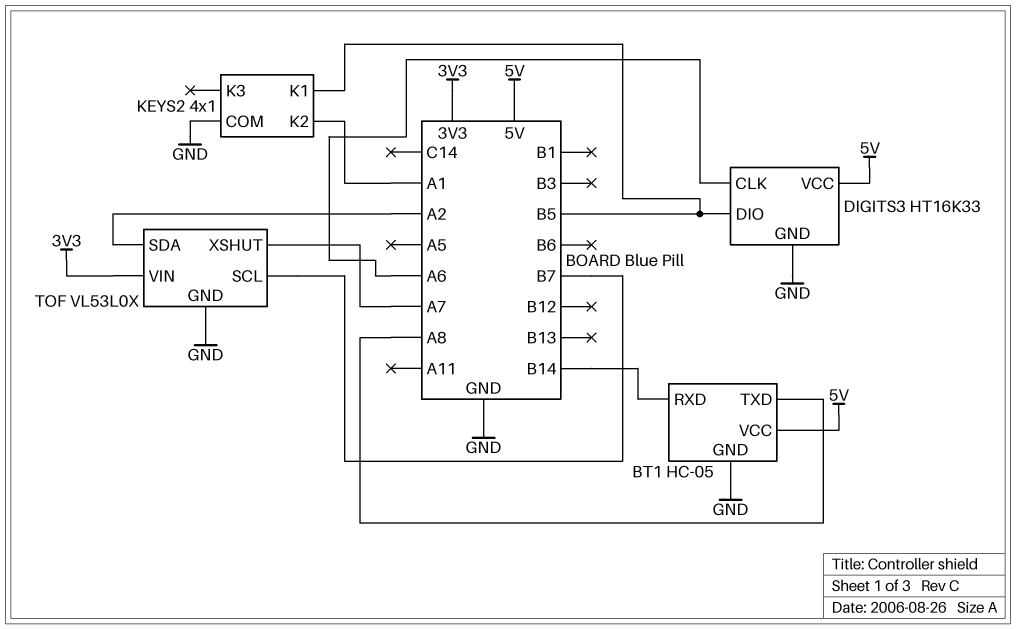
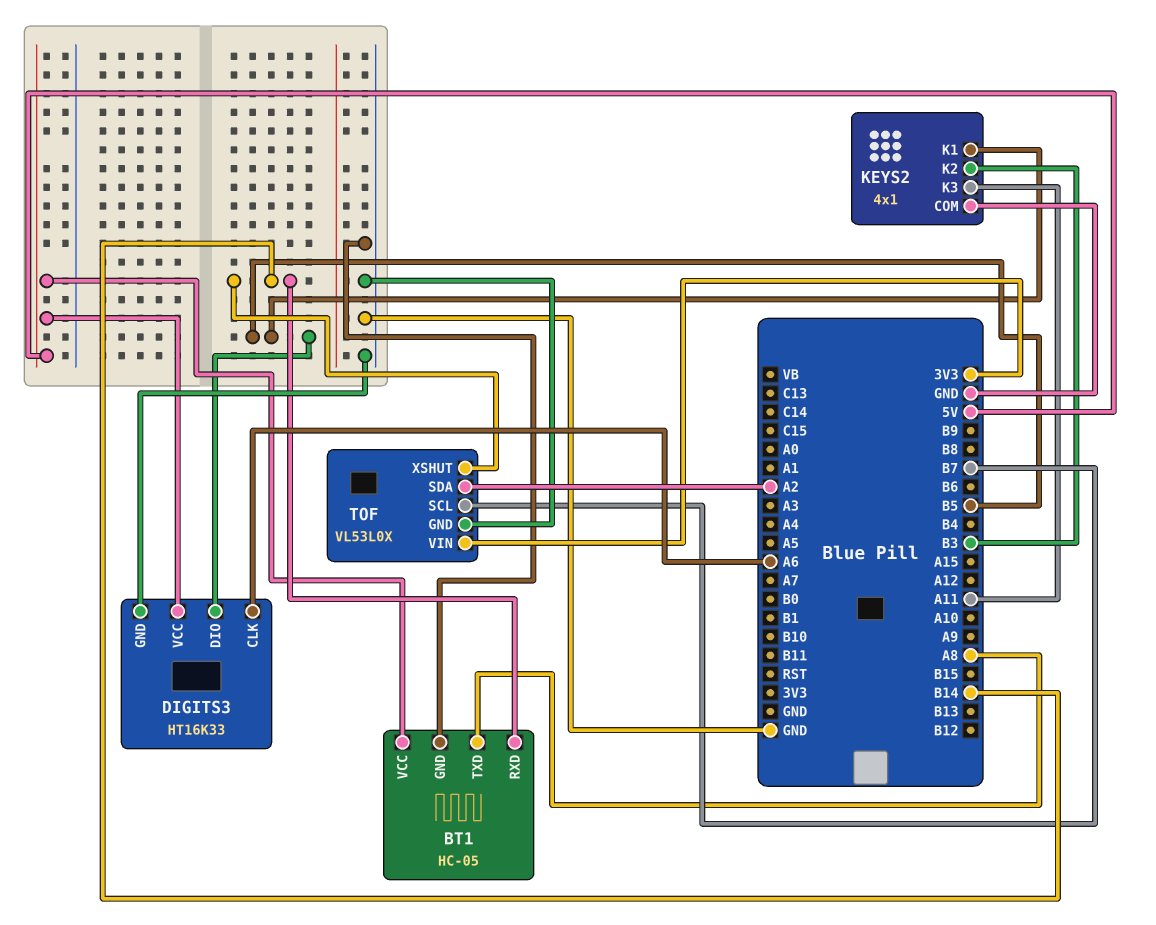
KEYS2 pin K2: A1 -> B3
KEYS2 pin K3: none -> A11
TOF pin XSHUT: A7 -> B14

